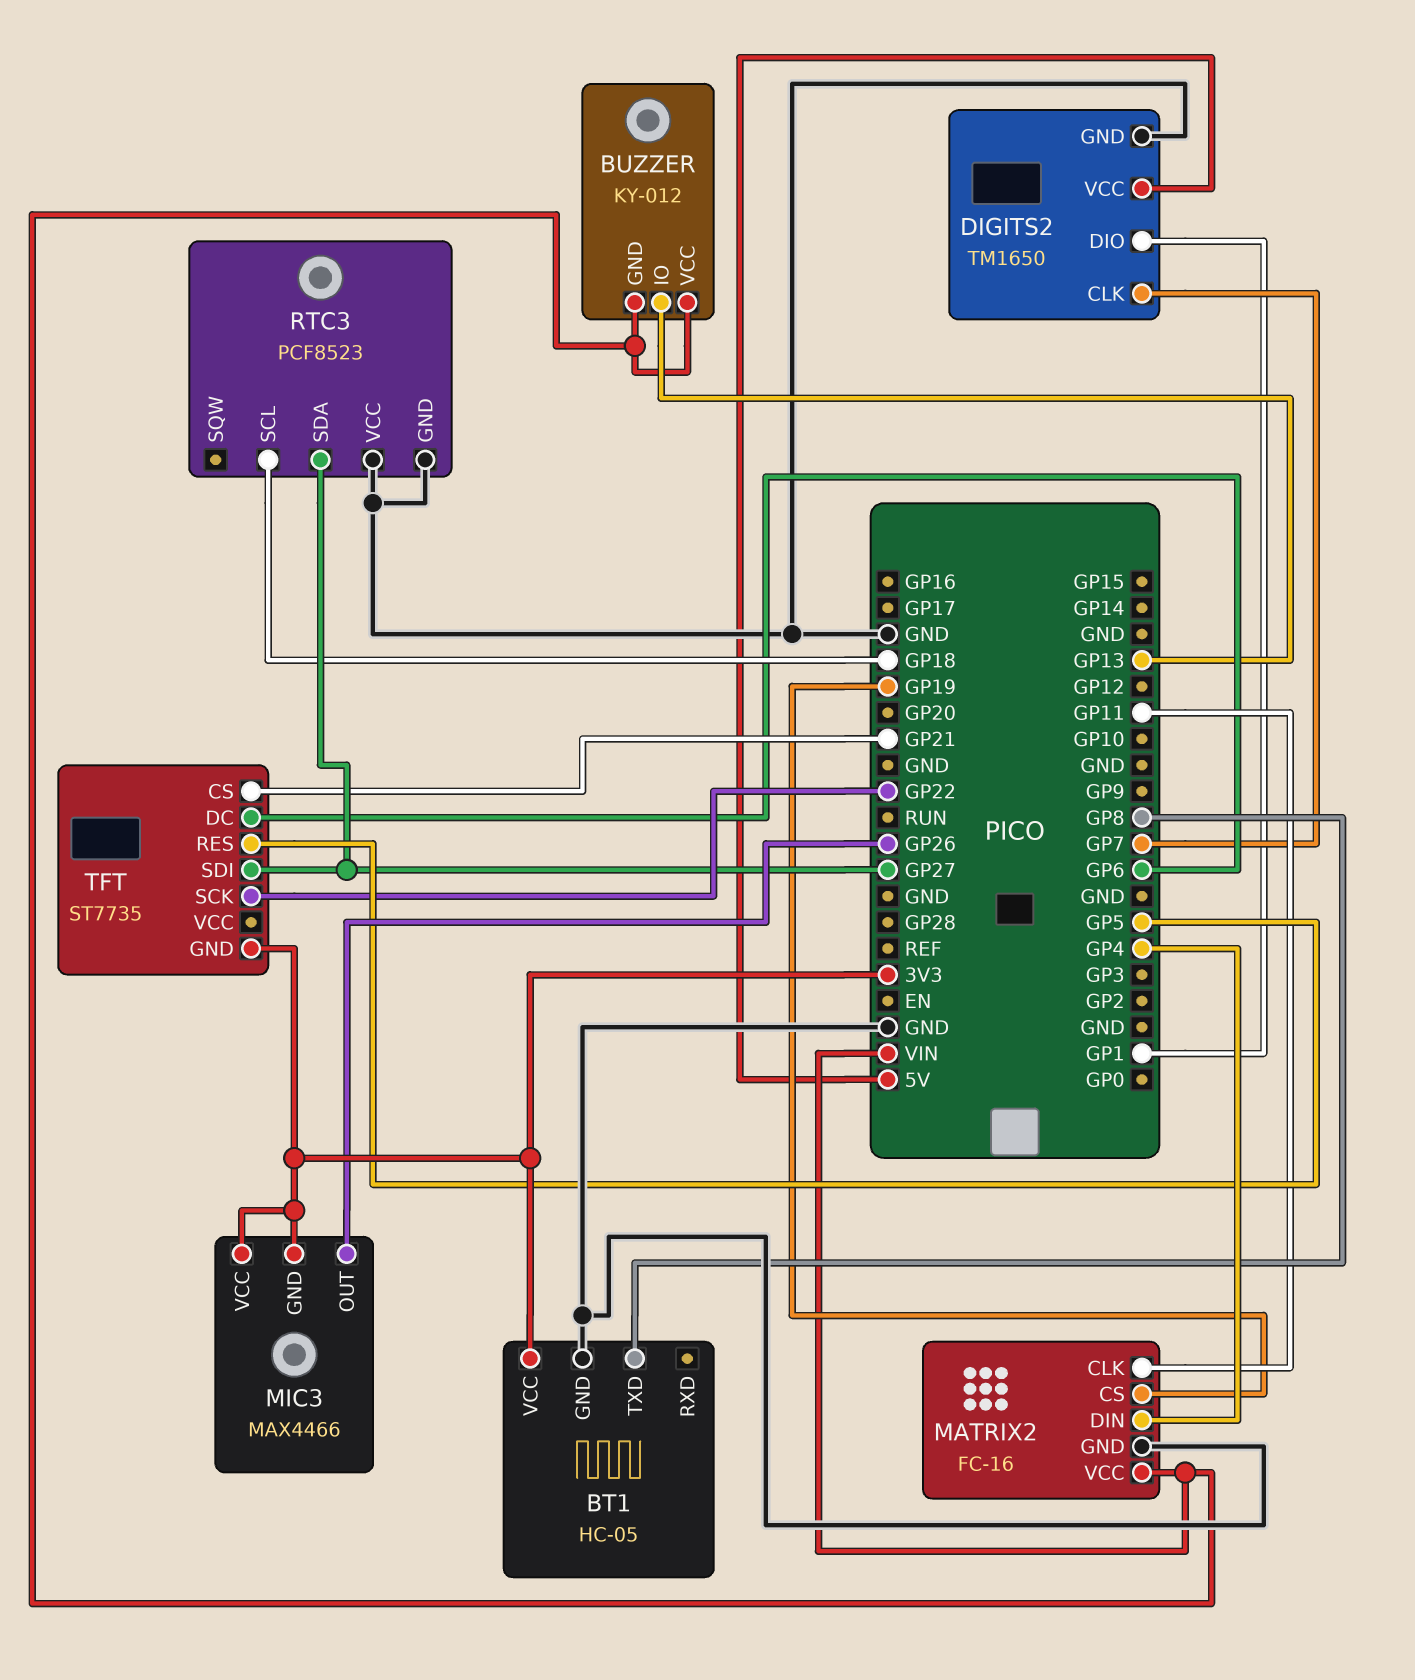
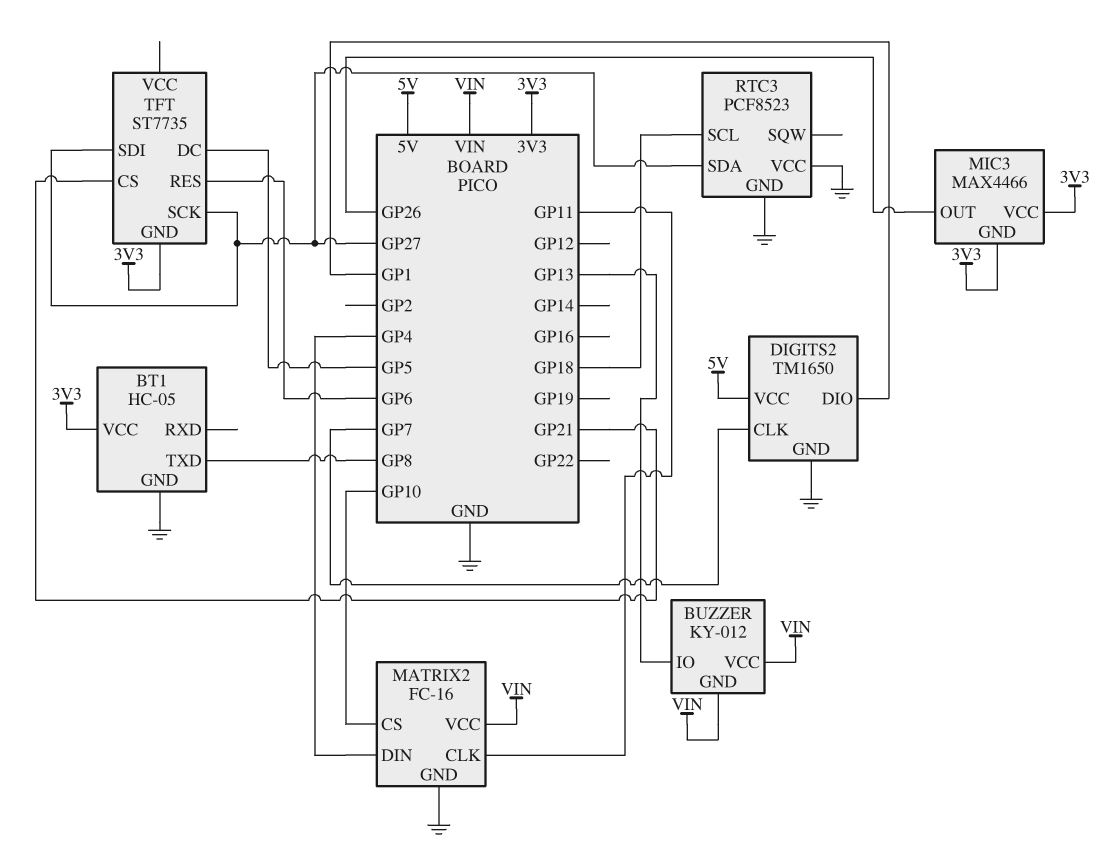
MATRIX2 pin CS: GP19 -> GP10
TFT pin DC: GP6 -> GP5
TFT pin RES: GP5 -> GP6
TFT pin SCK: GP22 -> GP27

